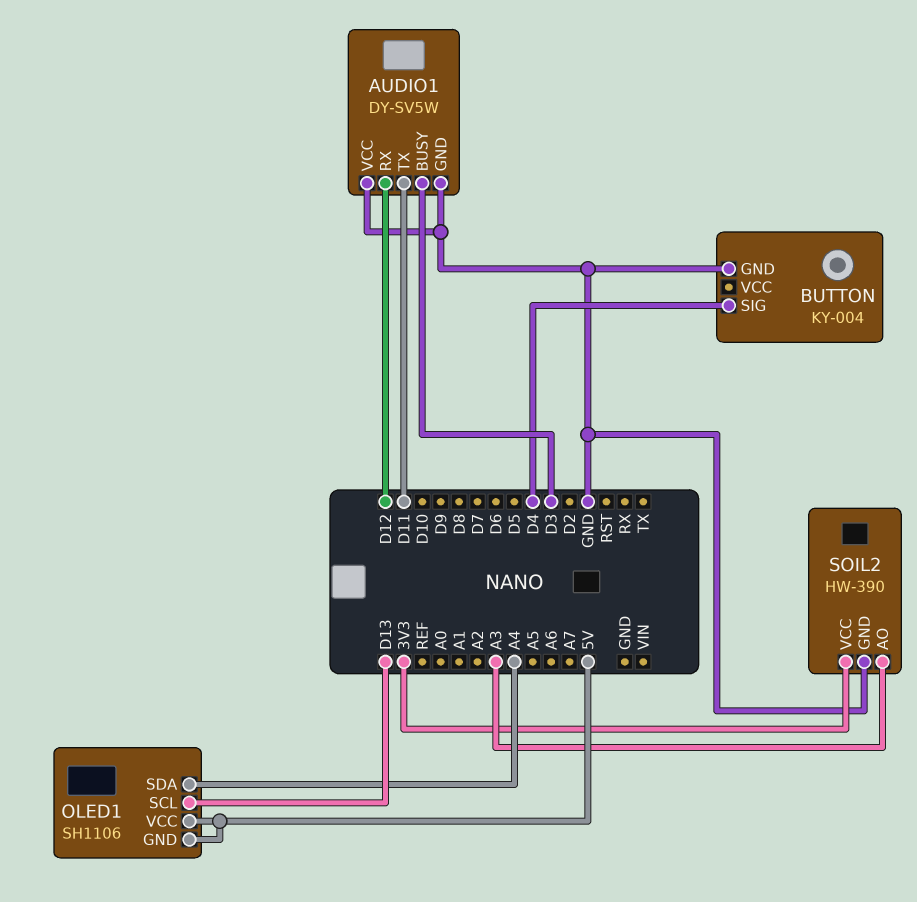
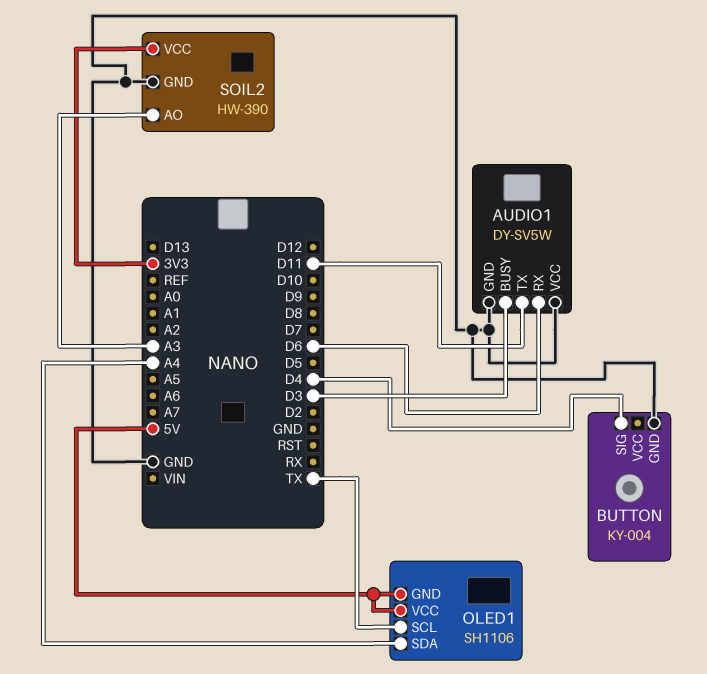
AUDIO1 pin RX: D12 -> D6
OLED1 pin SCL: D13 -> TX

